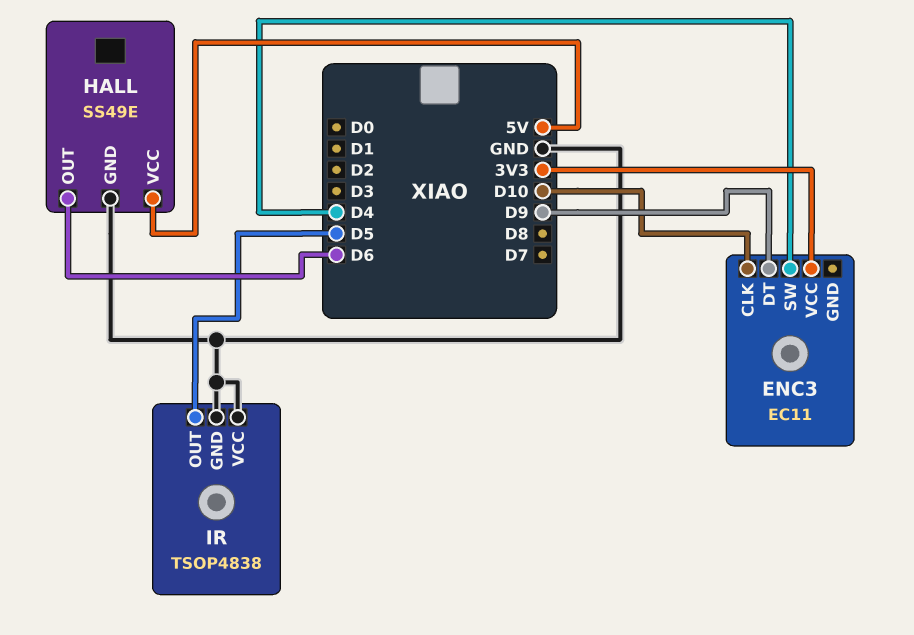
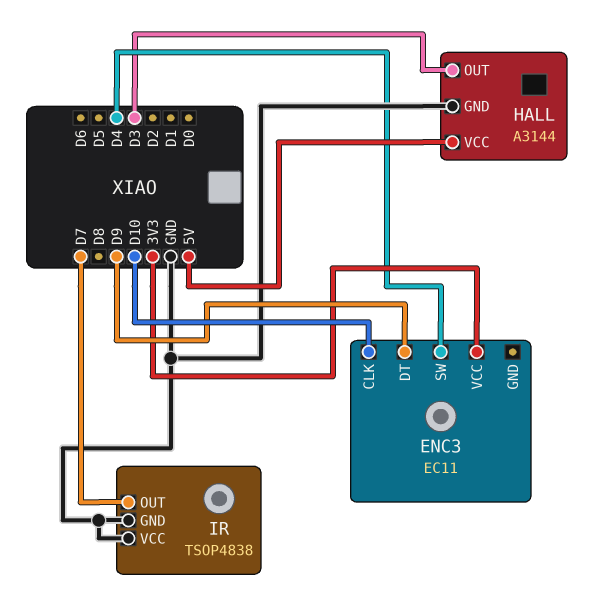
HALL: SS49E -> A3144
HALL pin OUT: D6 -> D3
IR pin OUT: D5 -> D7

